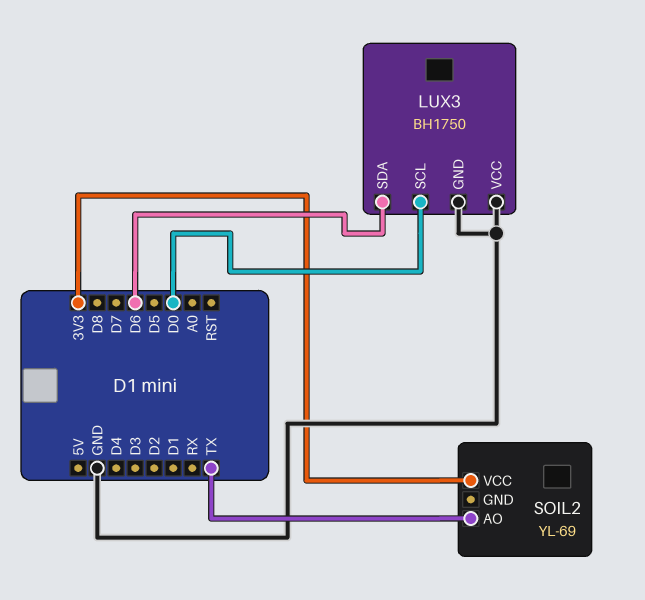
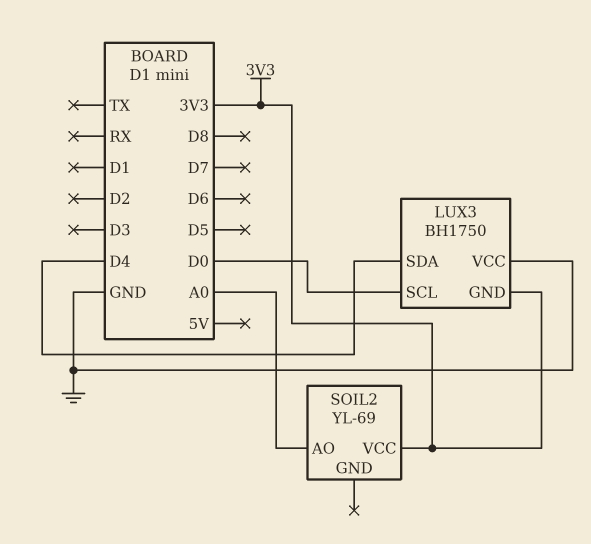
LUX3 pin GND: GND -> 3V3
LUX3 pin SDA: D6 -> D4
SOIL2 pin AO: TX -> A0

